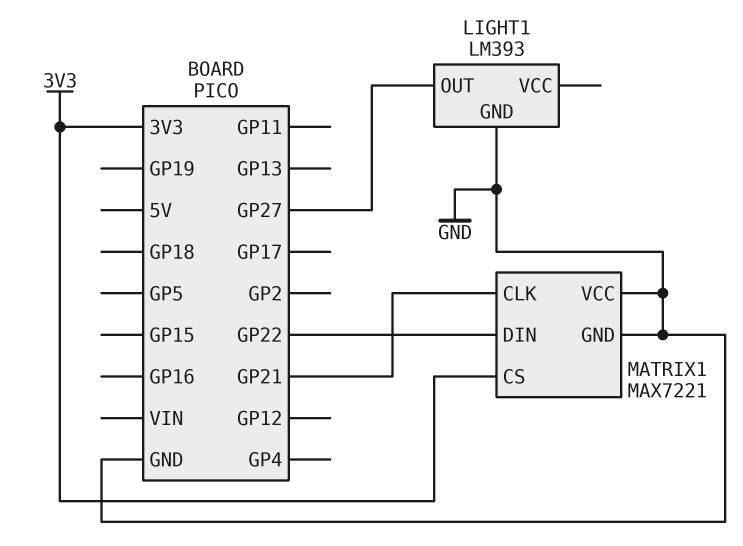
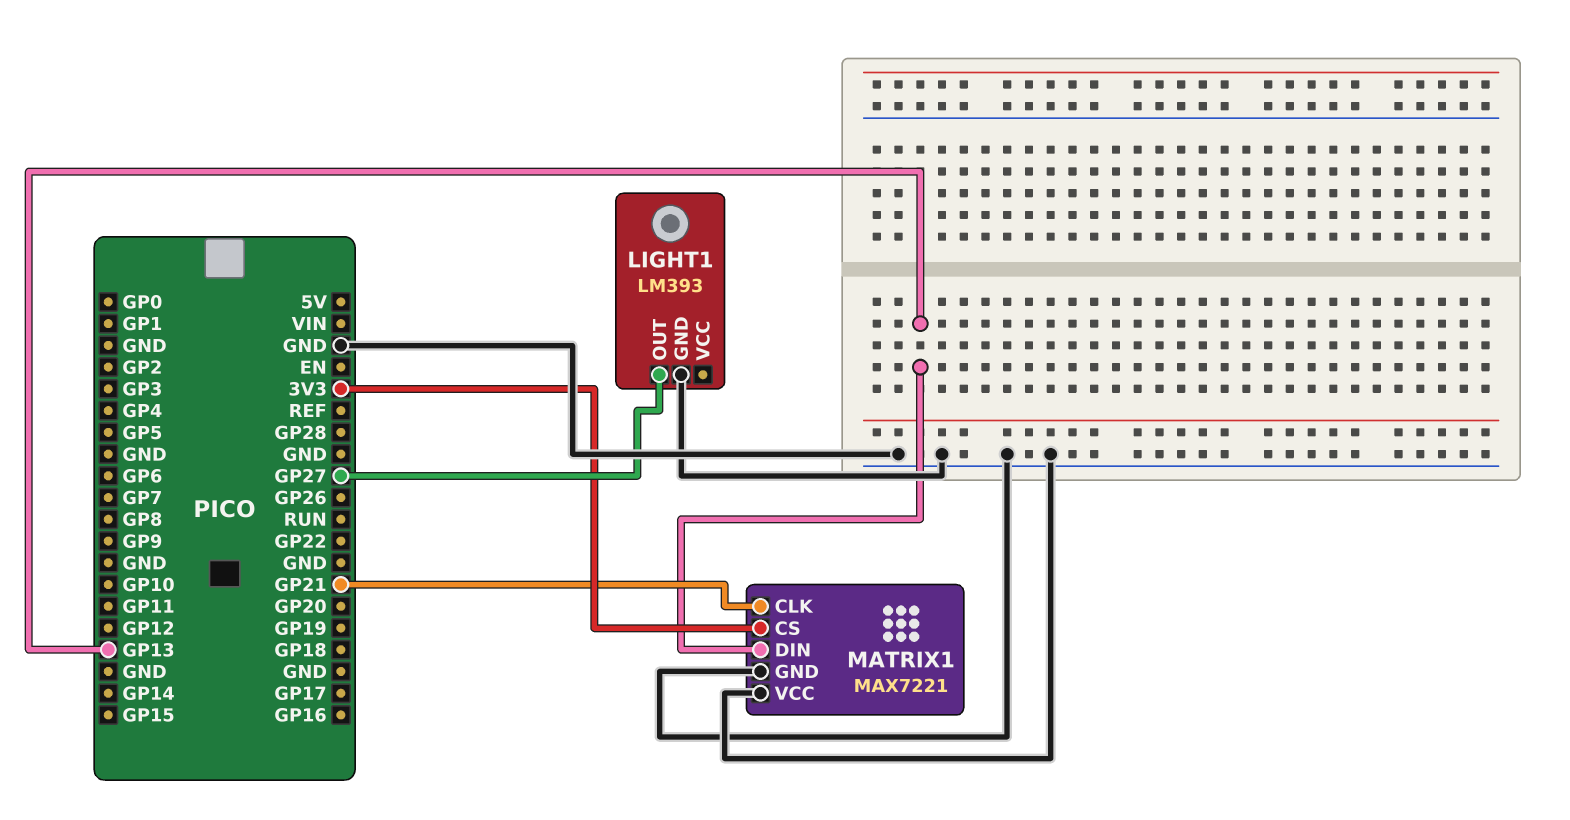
MATRIX1 pin DIN: GP22 -> GP13

